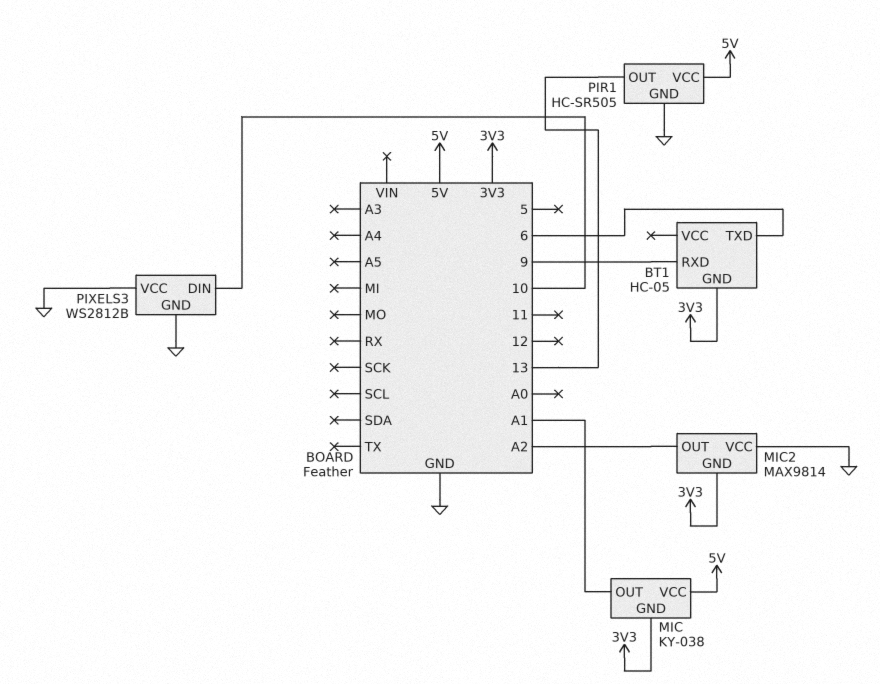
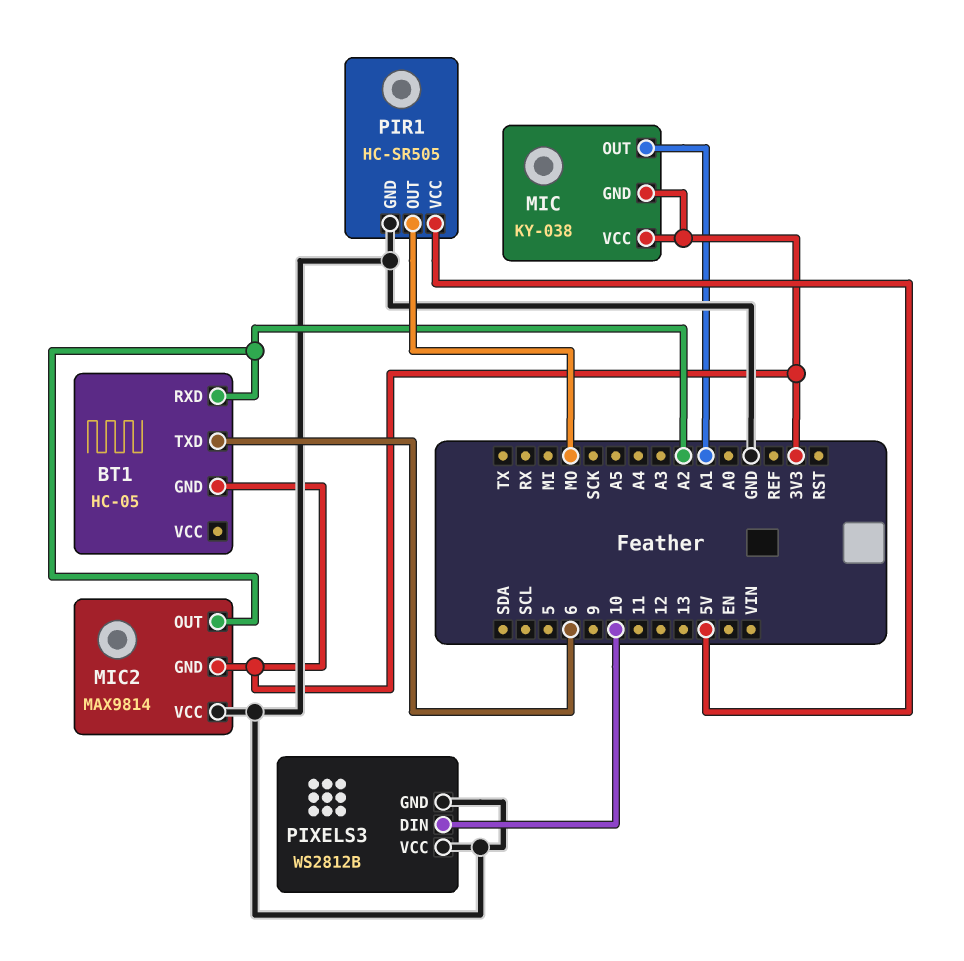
BT1 pin RXD: 9 -> A2
MIC pin VCC: 5V -> 3V3
PIR1 pin OUT: 13 -> MO

